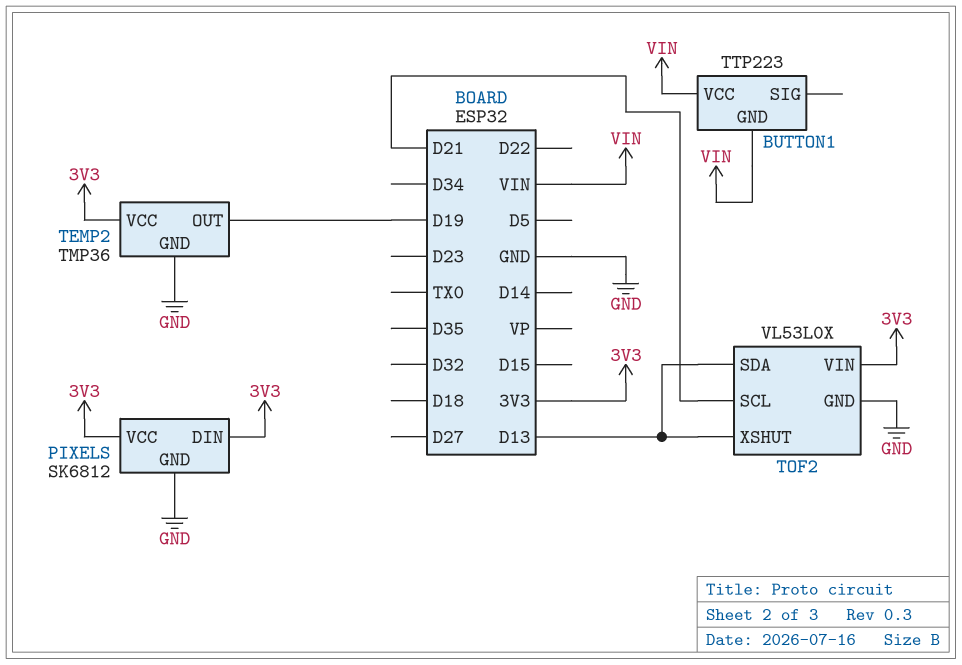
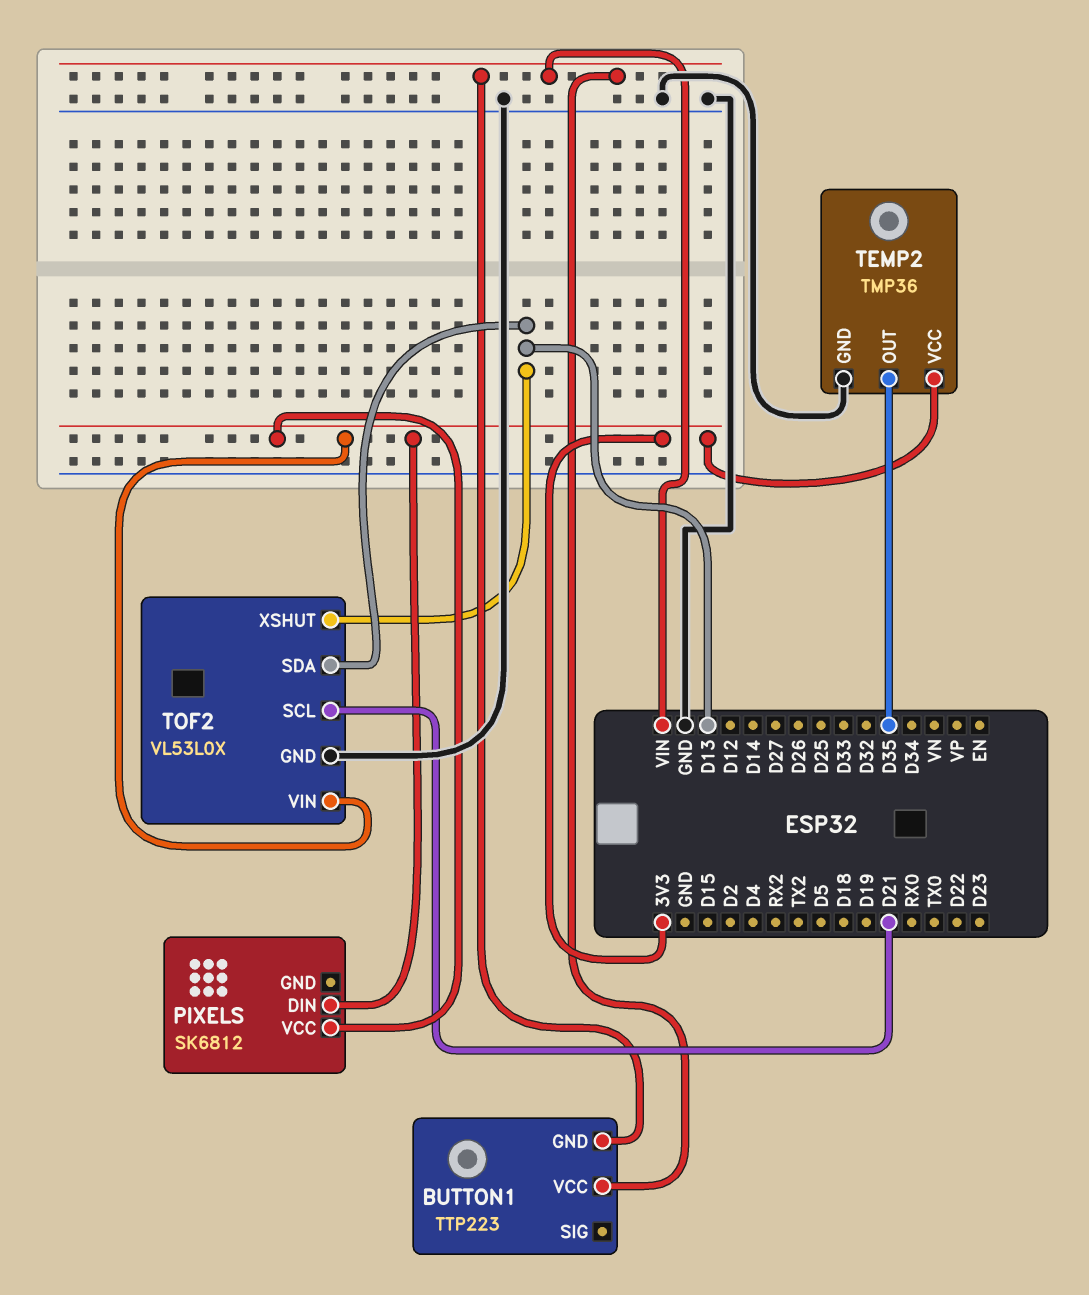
PIXELS pin GND: GND -> none
TEMP2 pin OUT: D19 -> D35

